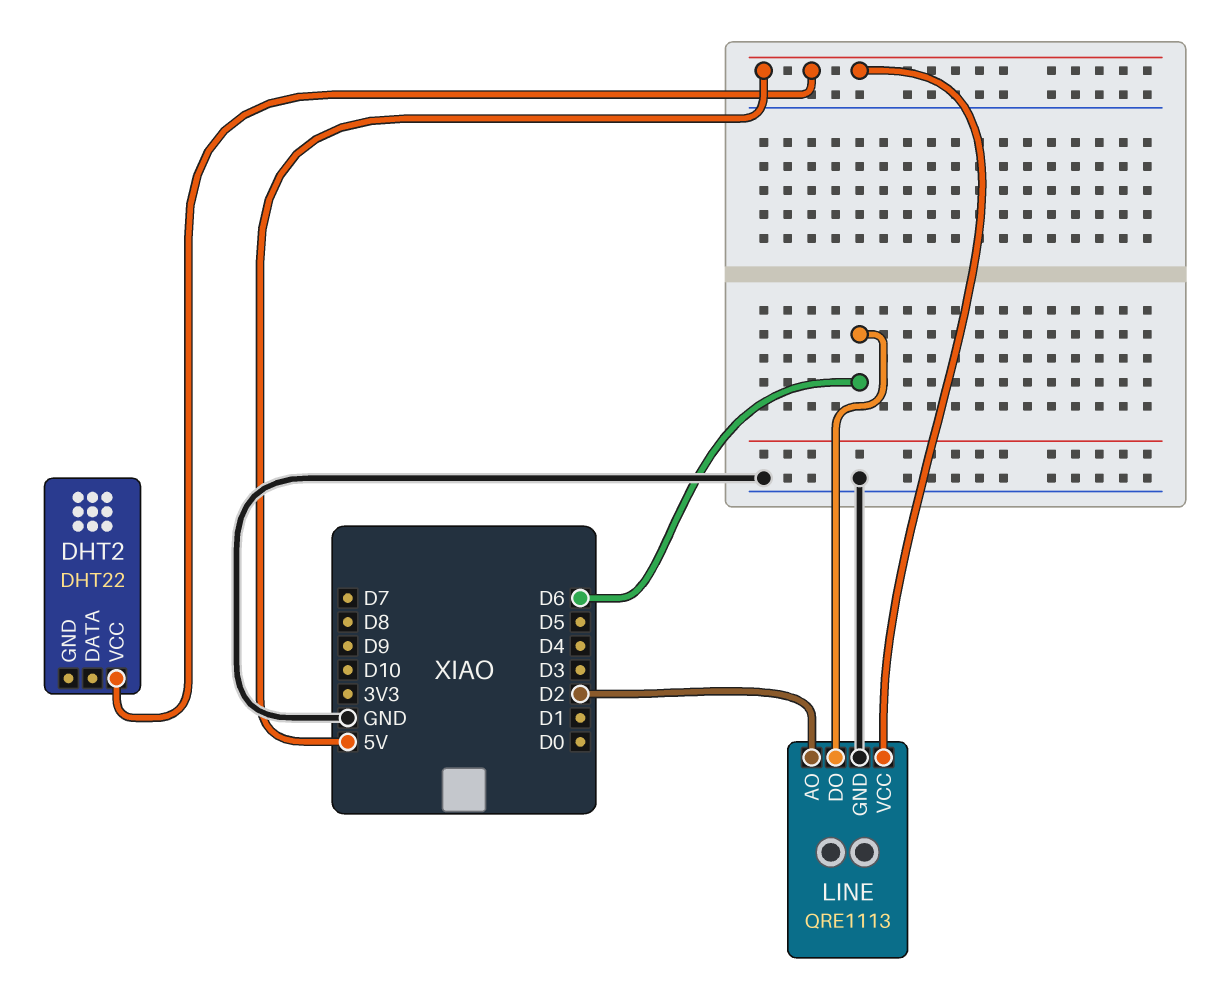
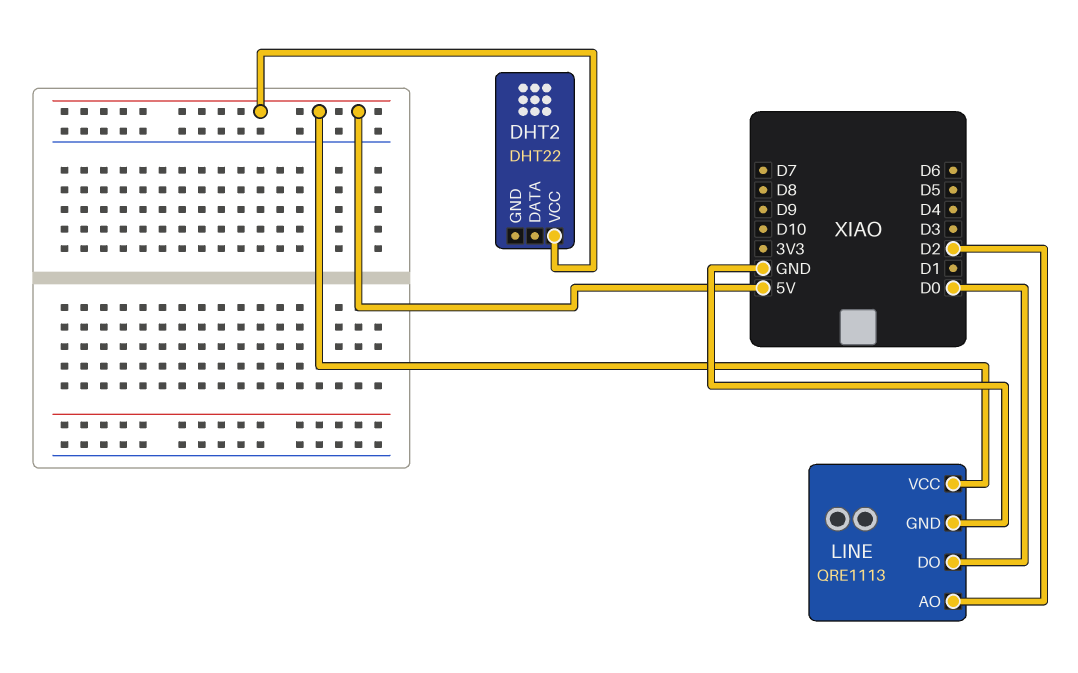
LINE pin DO: D6 -> D0

